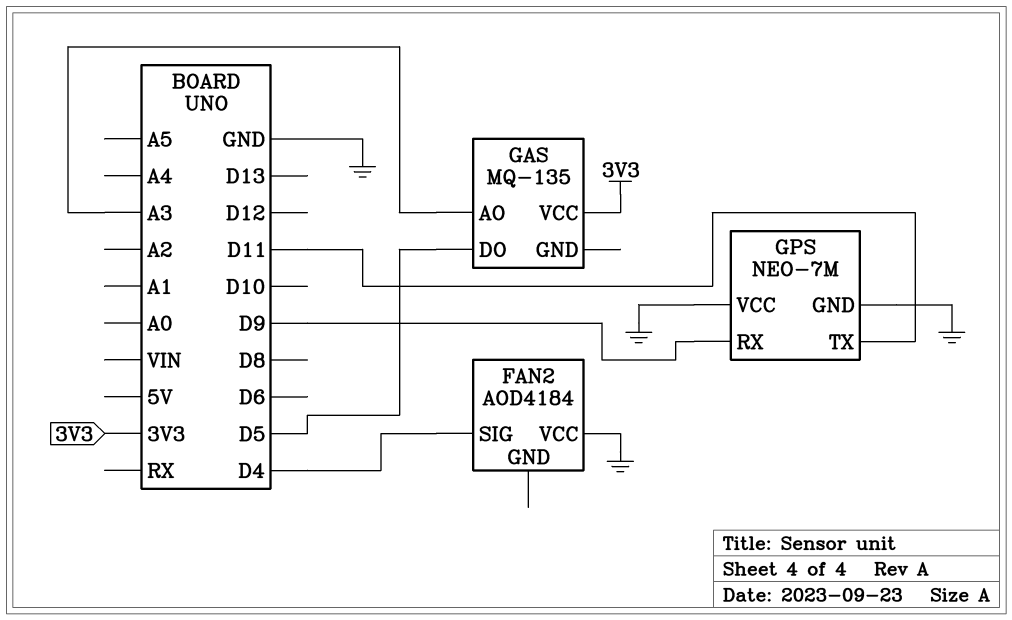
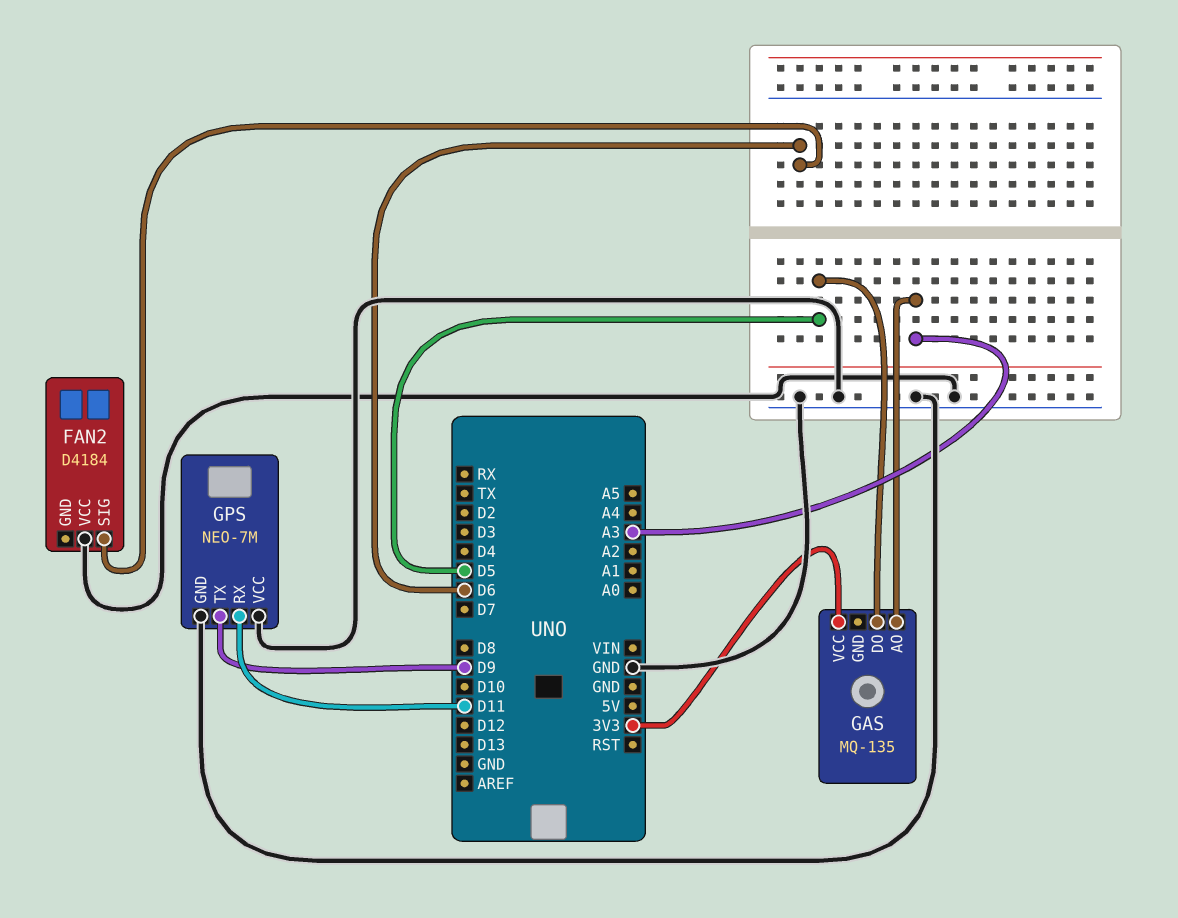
FAN2: AOD4184 -> D4184
FAN2 pin SIG: D4 -> D6
GPS pin RX: D9 -> D11
GPS pin TX: D11 -> D9

